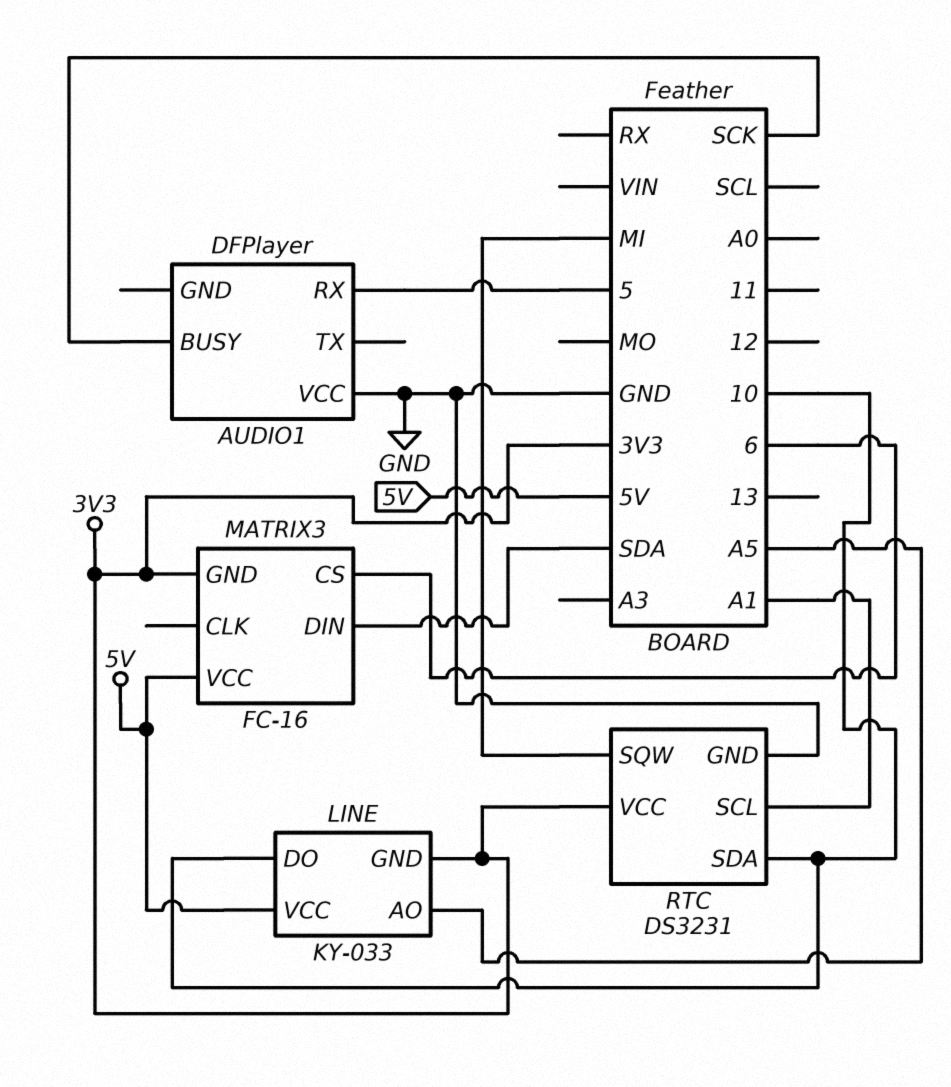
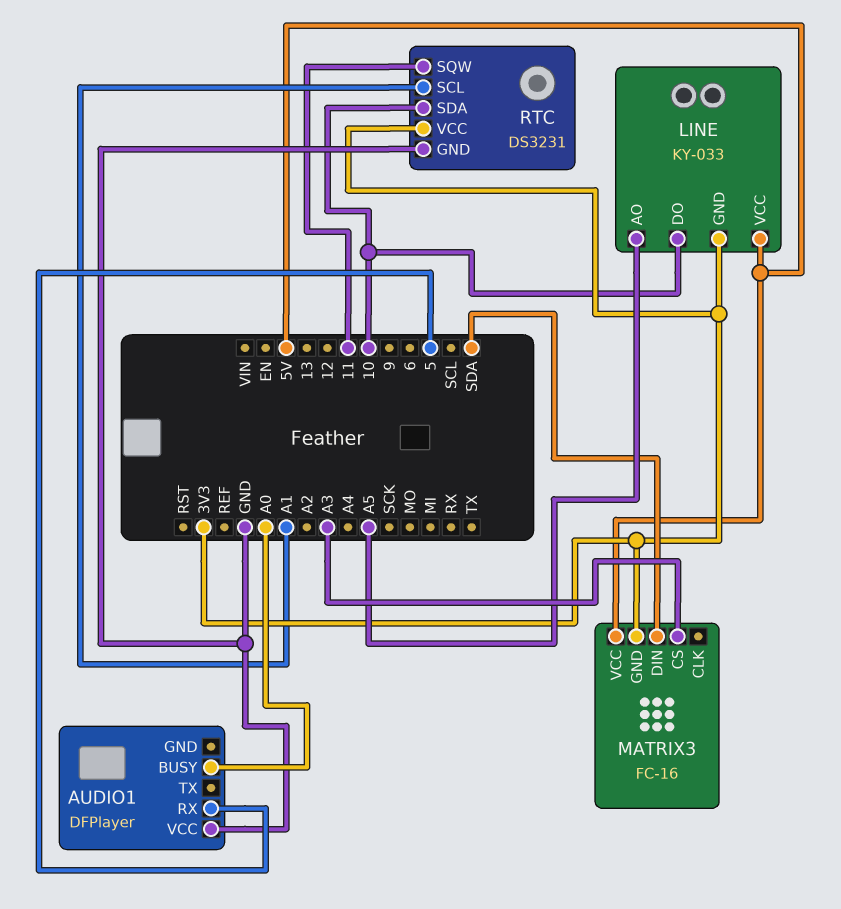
AUDIO1 pin BUSY: SCK -> A0
MATRIX3 pin CS: 6 -> A3
RTC pin SQW: MI -> 11

